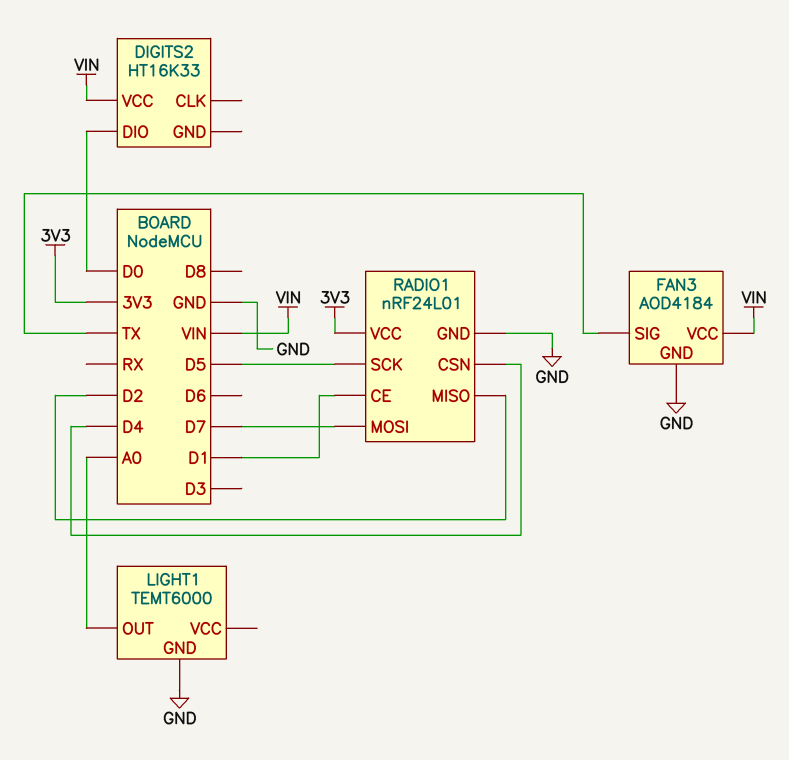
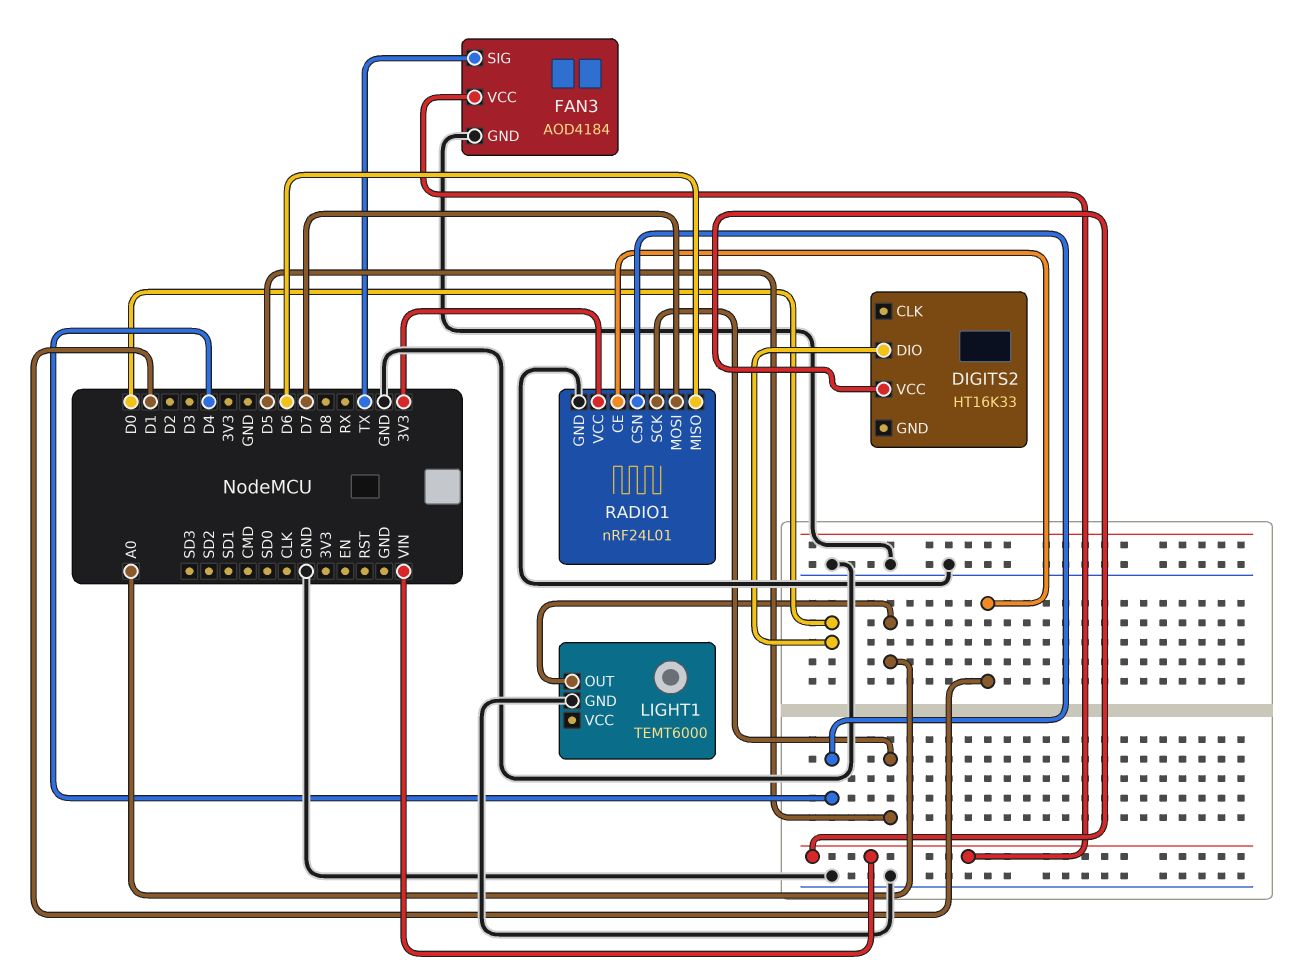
RADIO1 pin MISO: D2 -> D6

